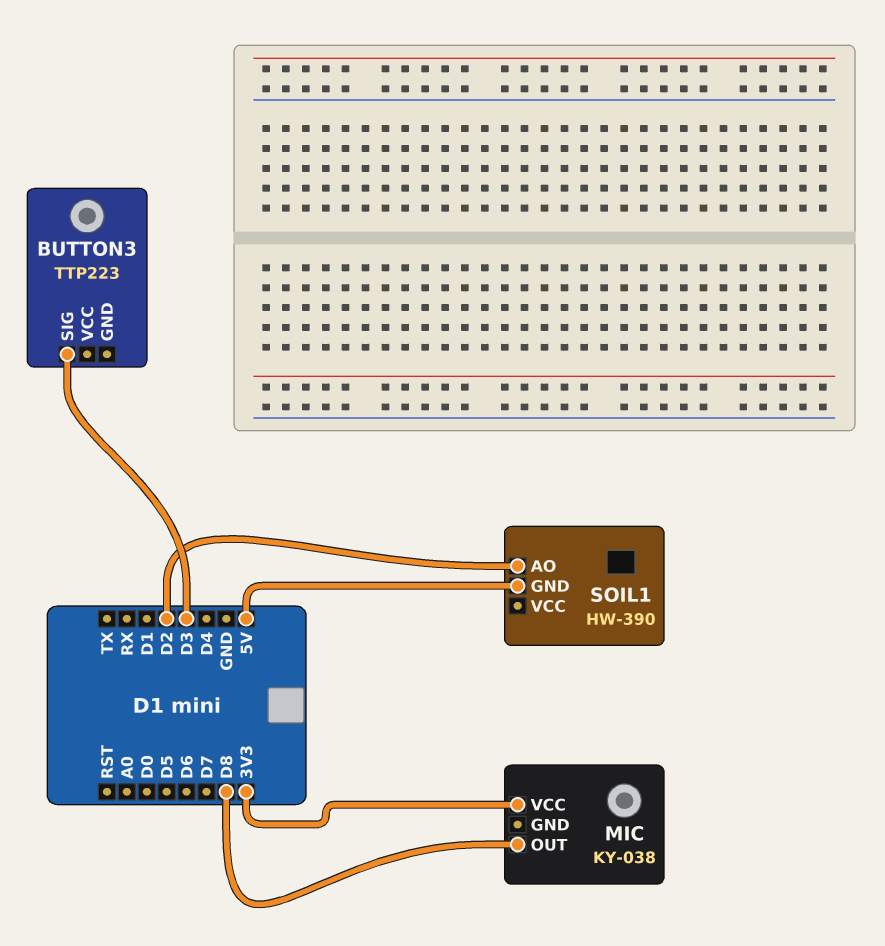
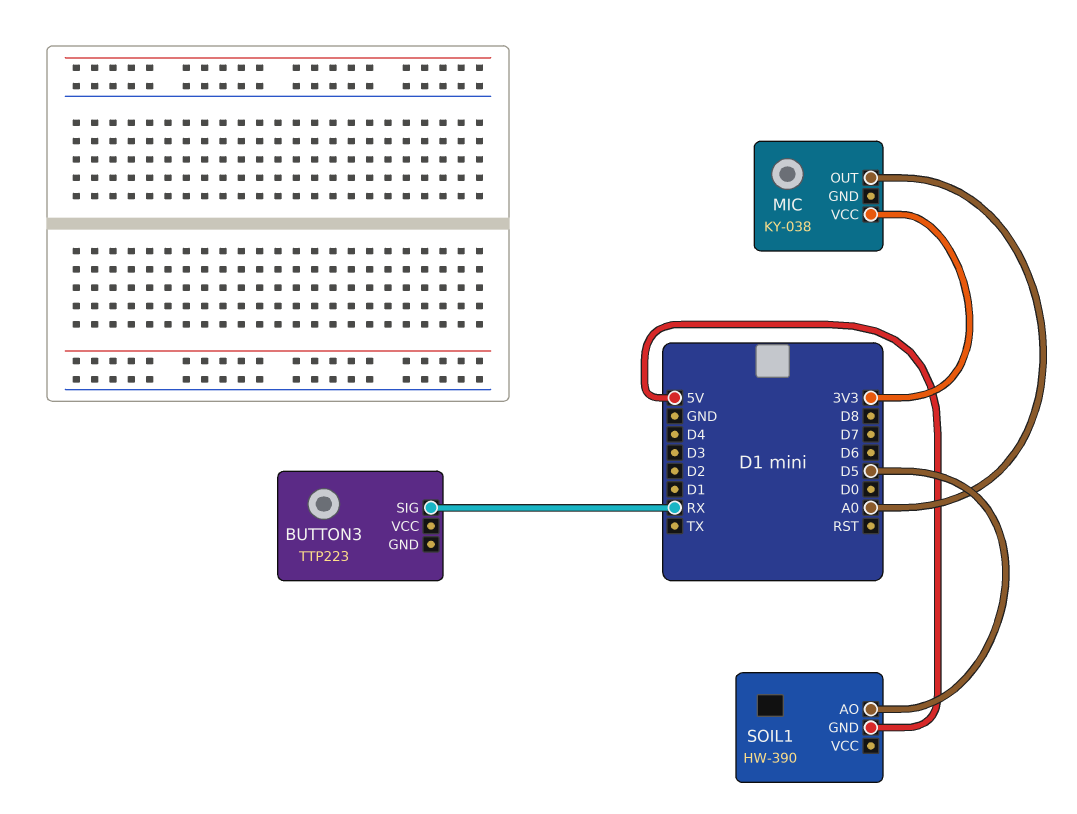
BUTTON3 pin SIG: D3 -> RX
MIC pin OUT: D8 -> A0
SOIL1 pin AO: D2 -> D5

